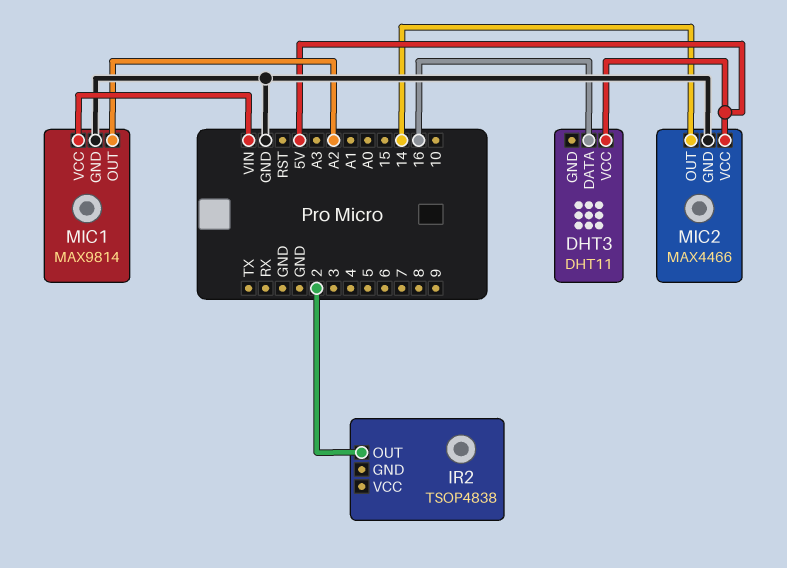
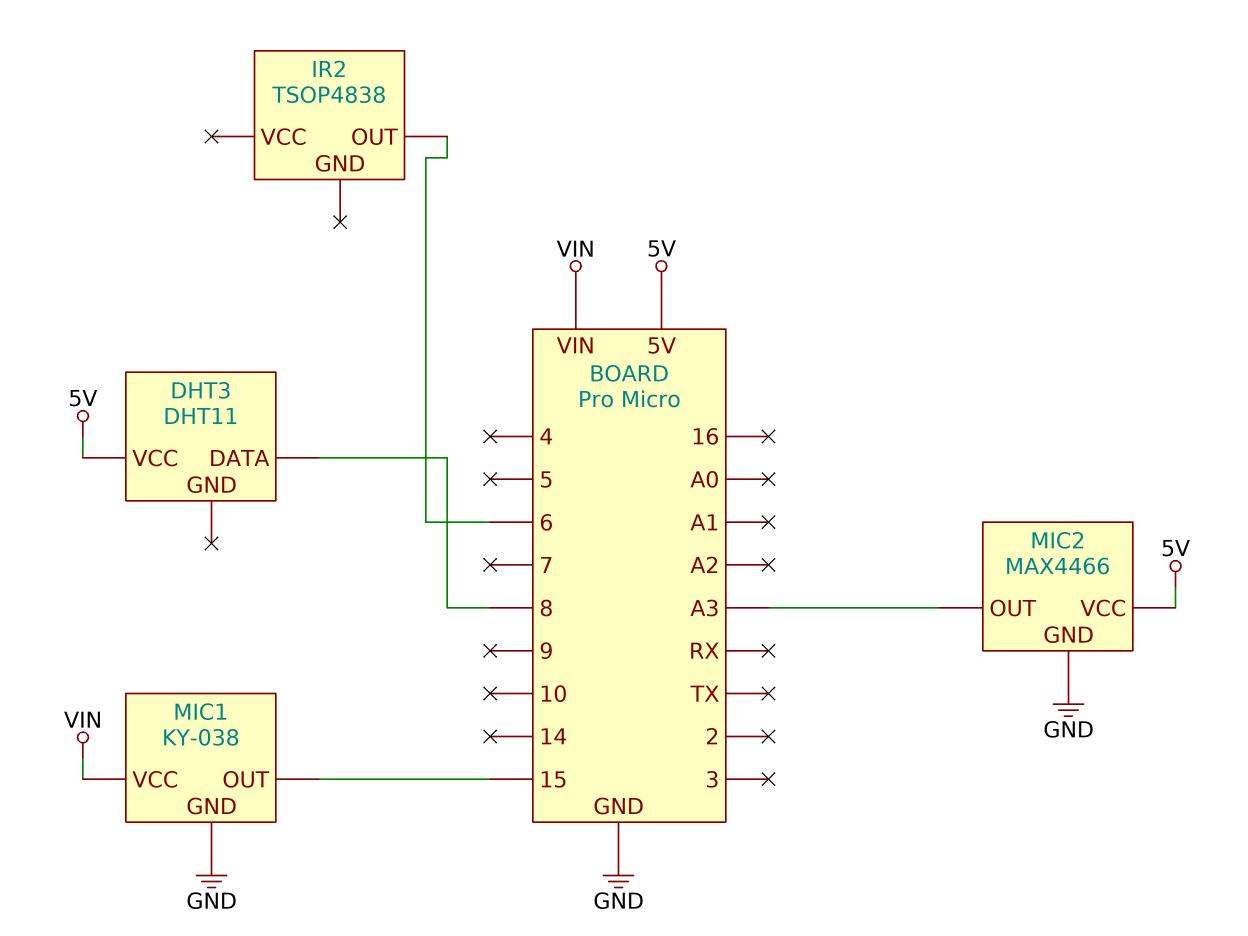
DHT3 pin DATA: 16 -> 8
IR2 pin OUT: 2 -> 6
MIC1: MAX9814 -> KY-038
MIC1 pin OUT: A2 -> 15
MIC2 pin OUT: 14 -> A3

